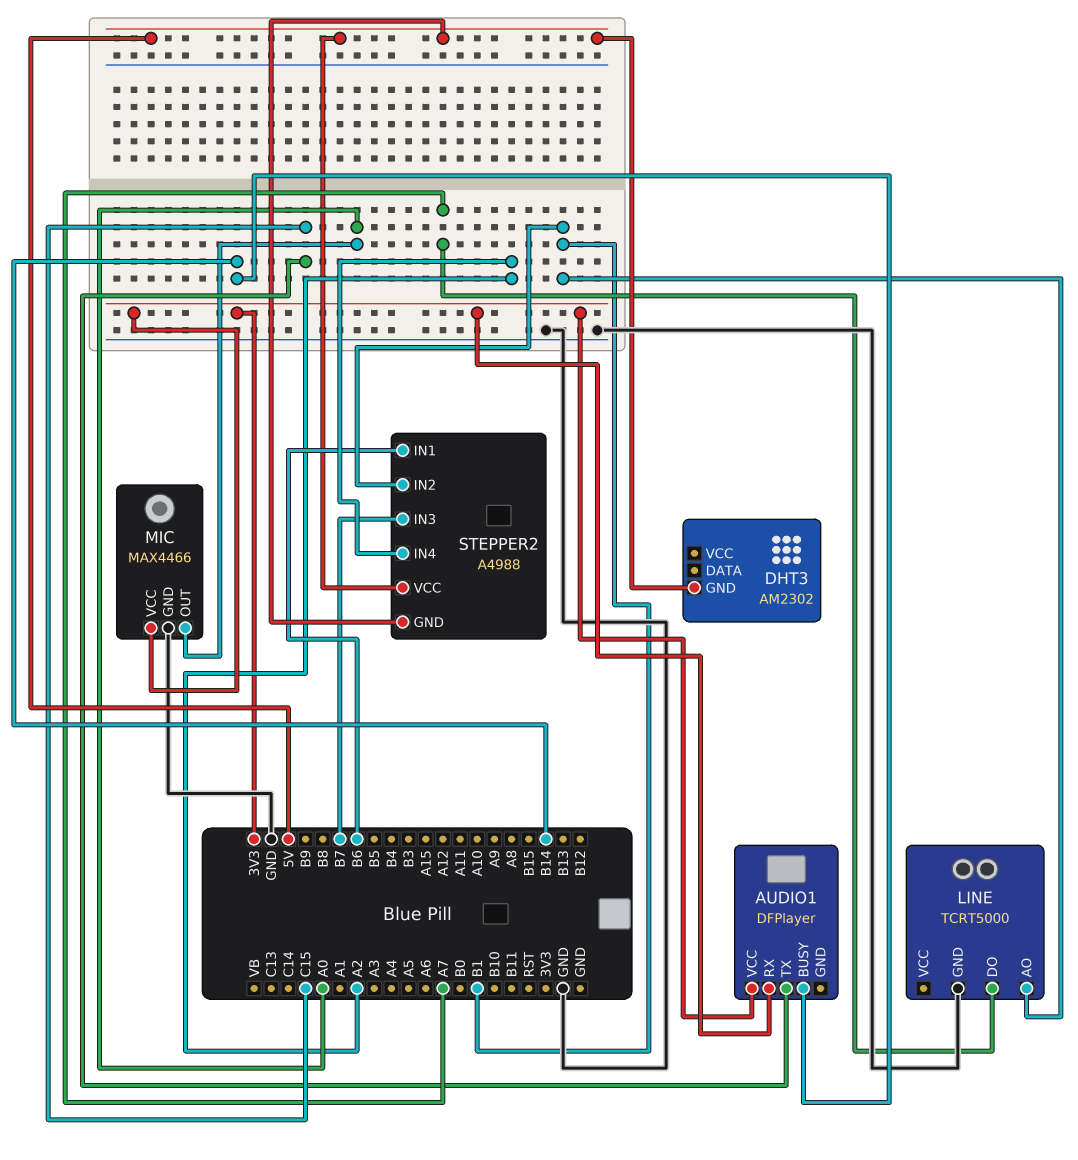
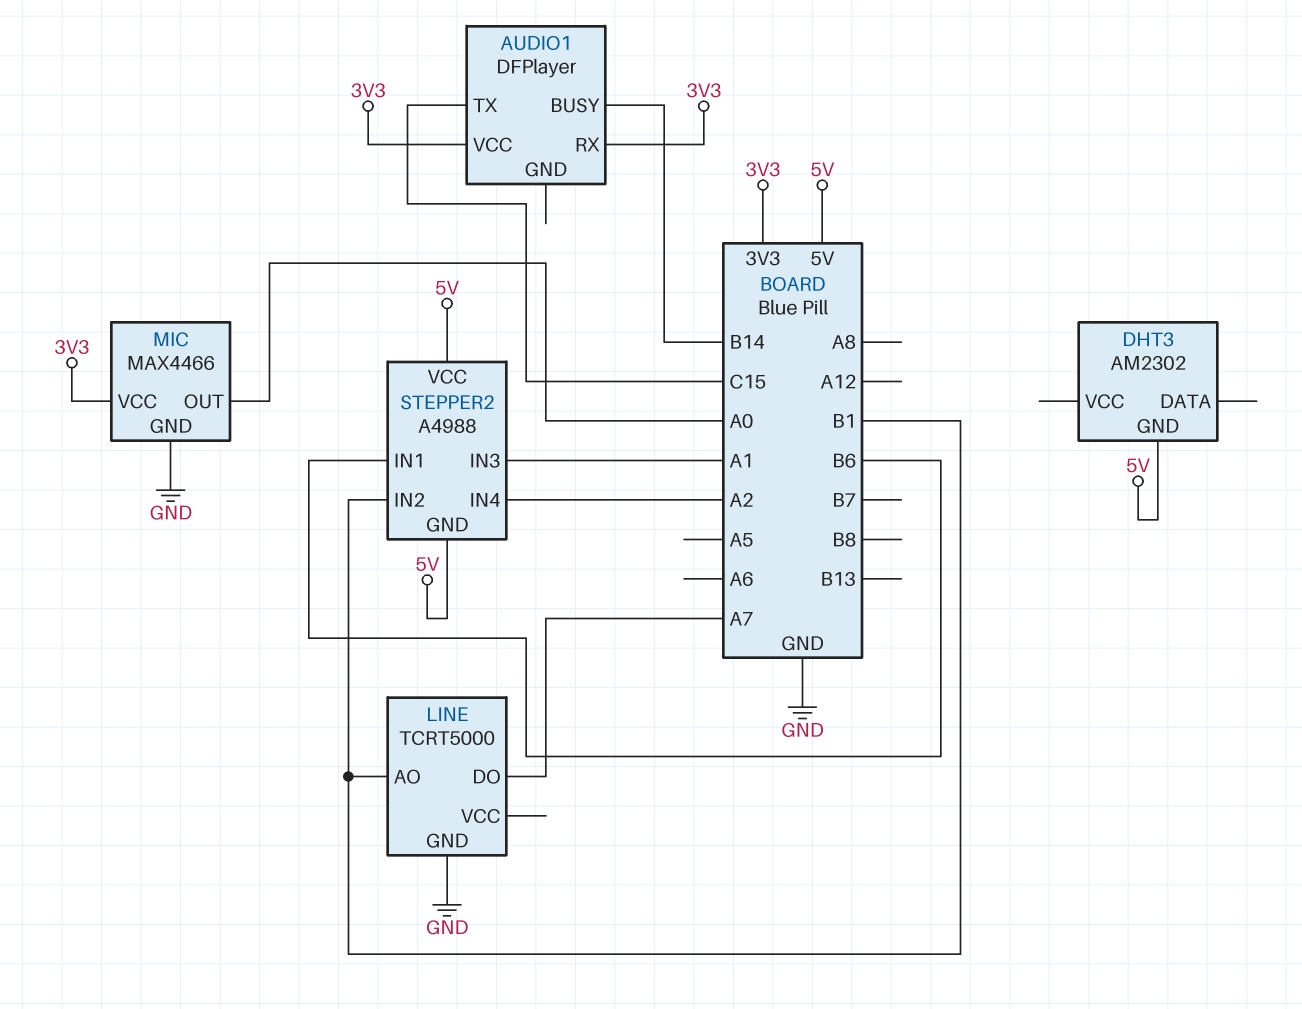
STEPPER2 pin IN3: B7 -> A1

